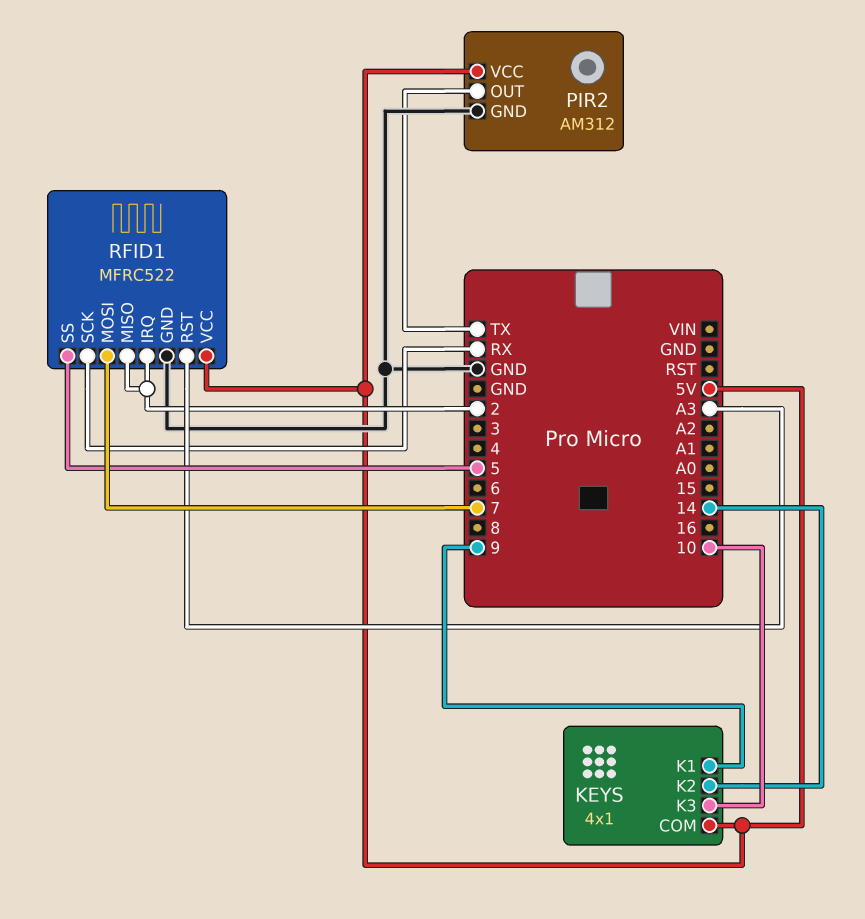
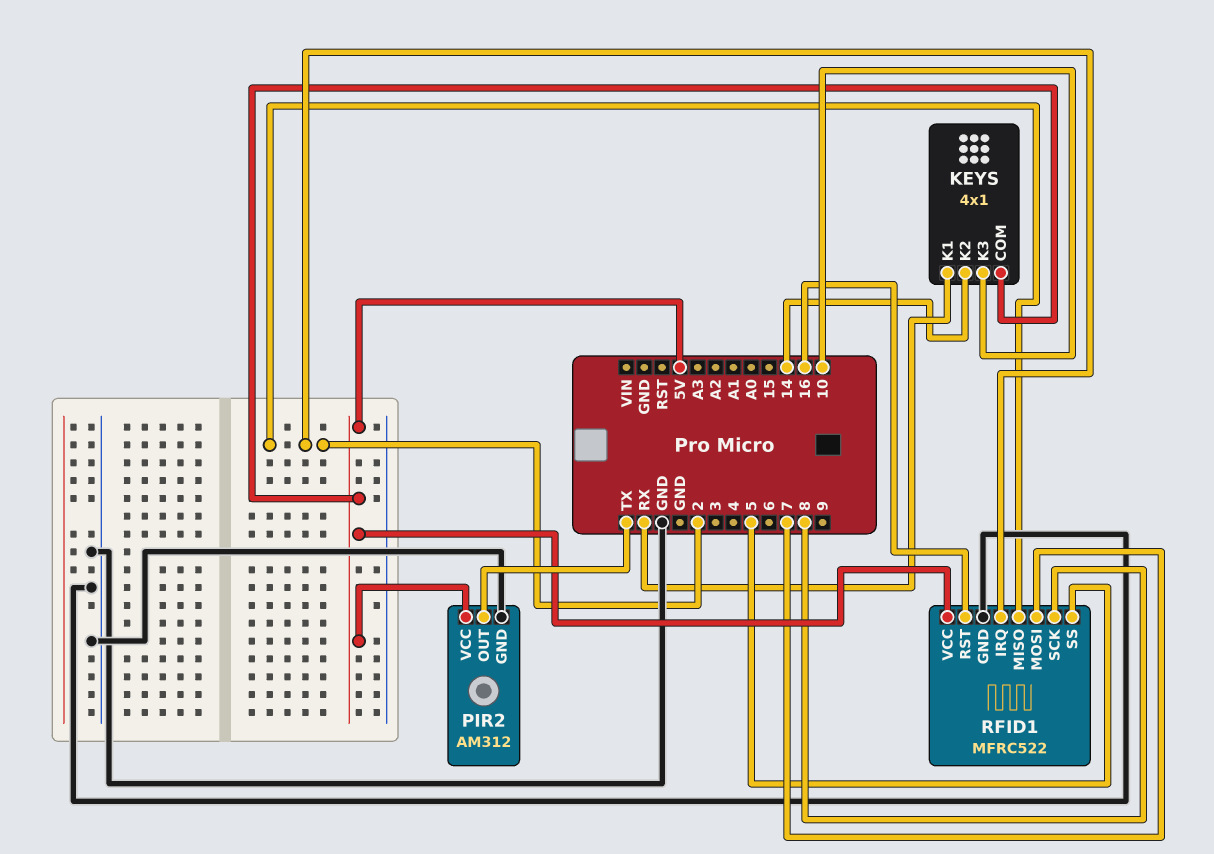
KEYS pin K1: 9 -> RX
RFID1 pin RST: A3 -> 16
RFID1 pin SCK: RX -> 8

